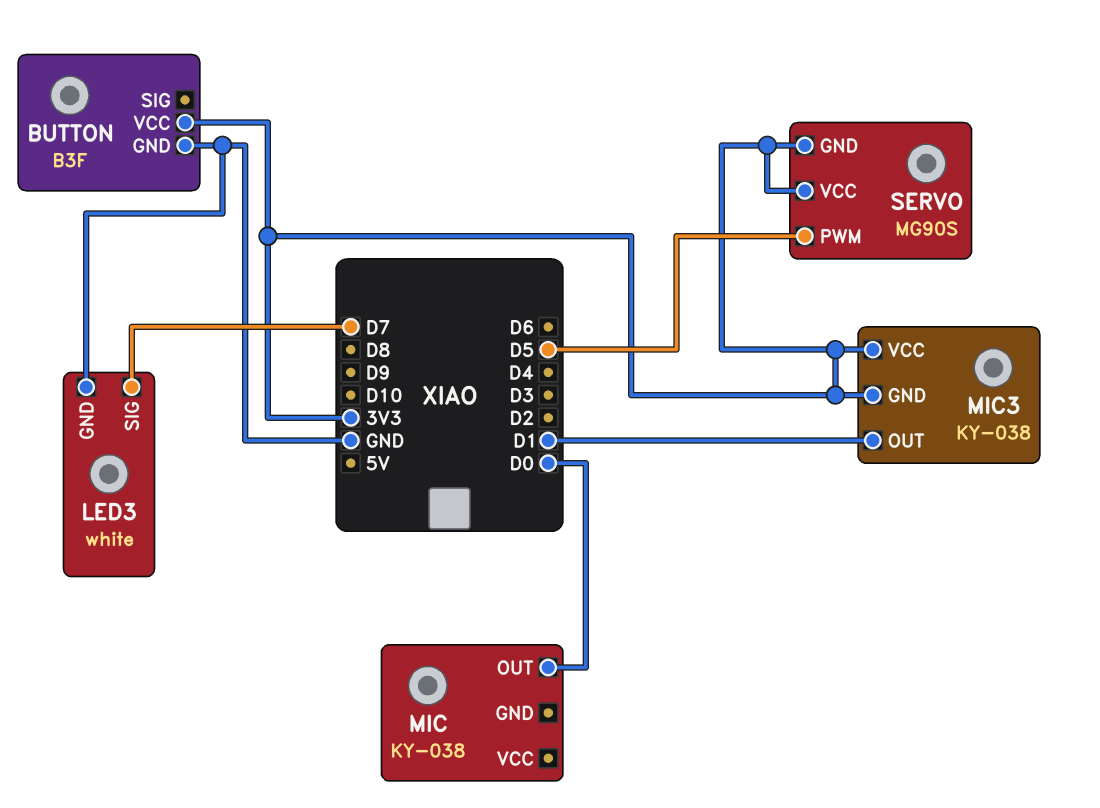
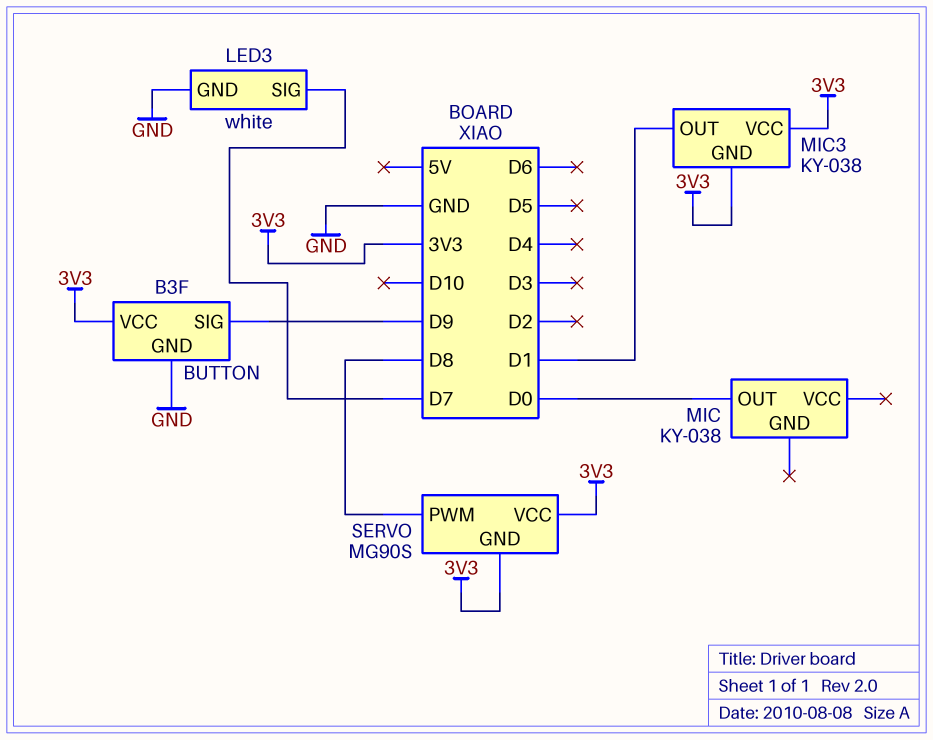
BUTTON pin SIG: none -> D9
SERVO pin PWM: D5 -> D8

